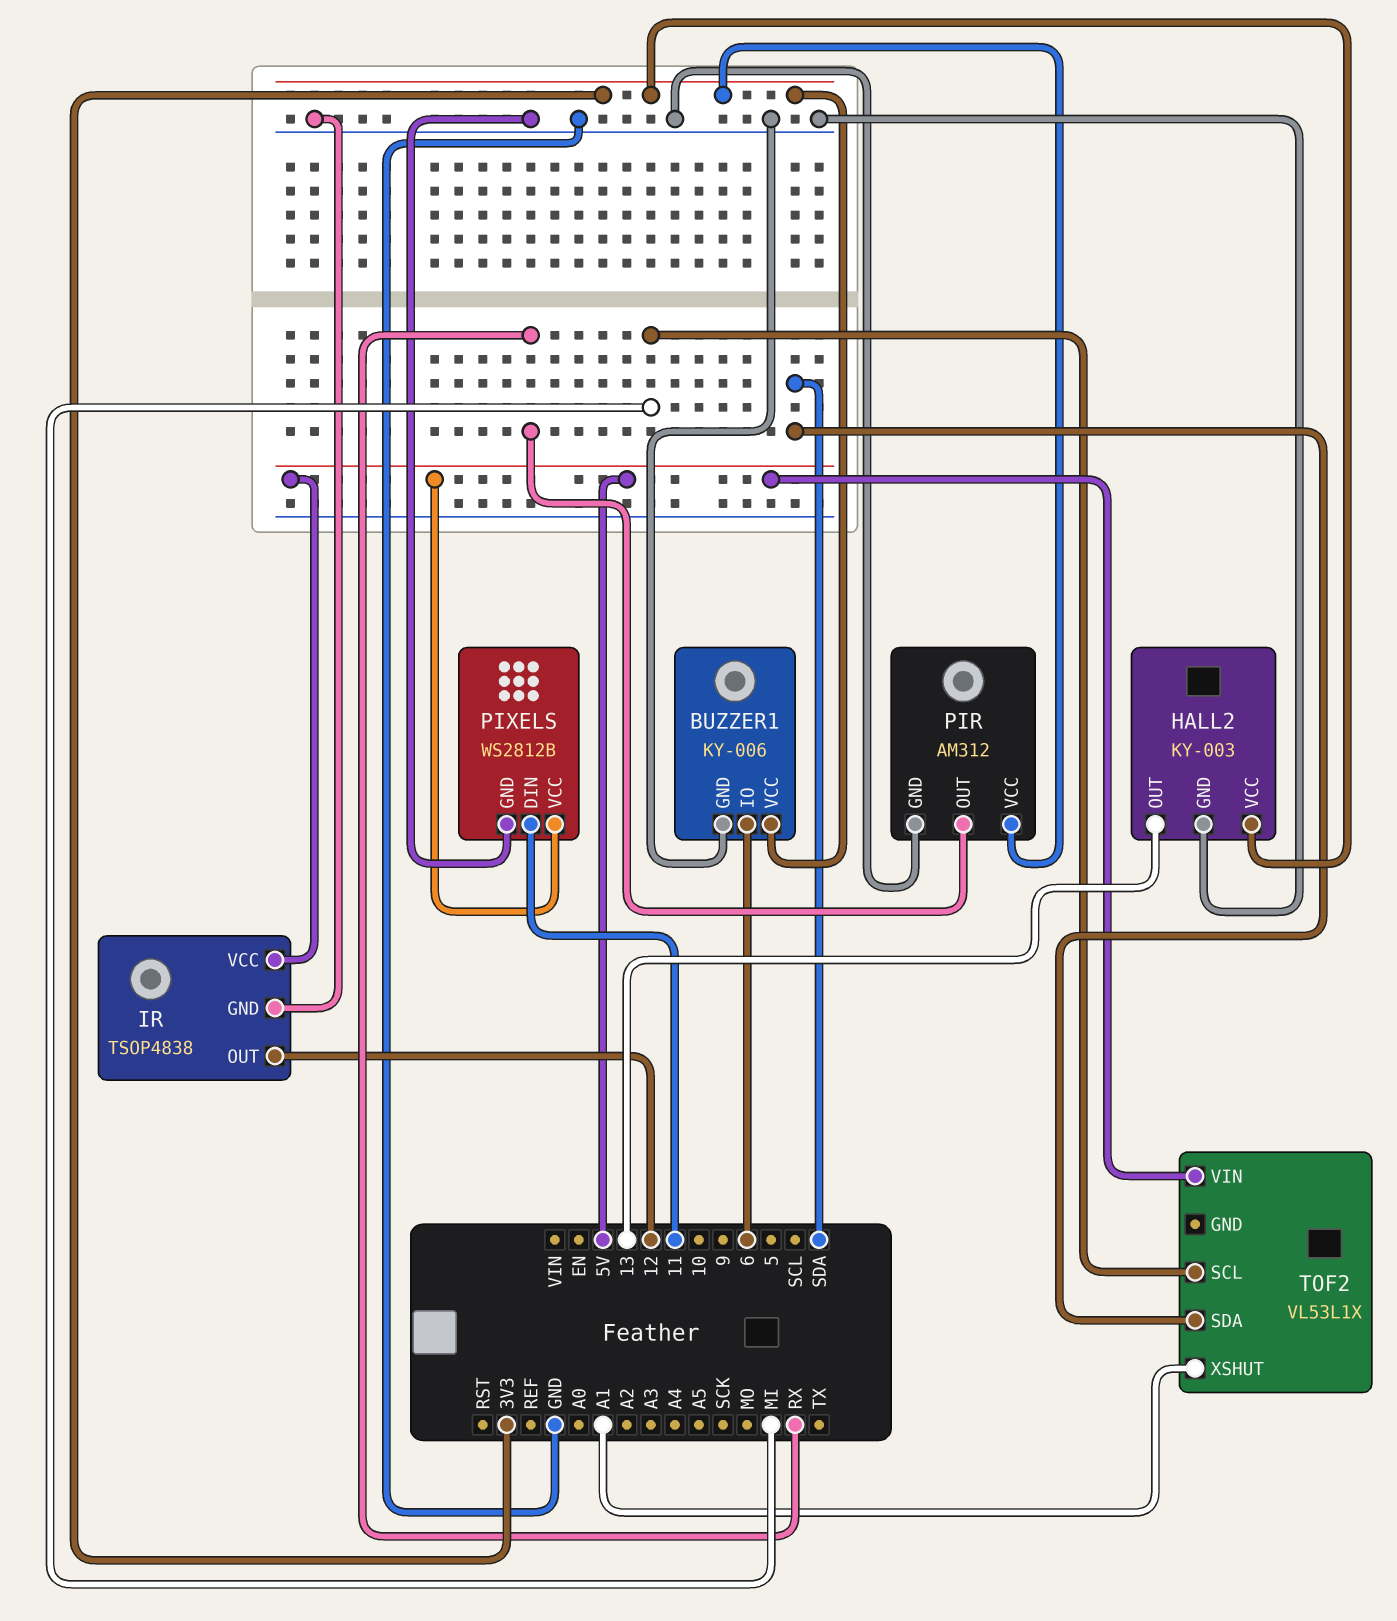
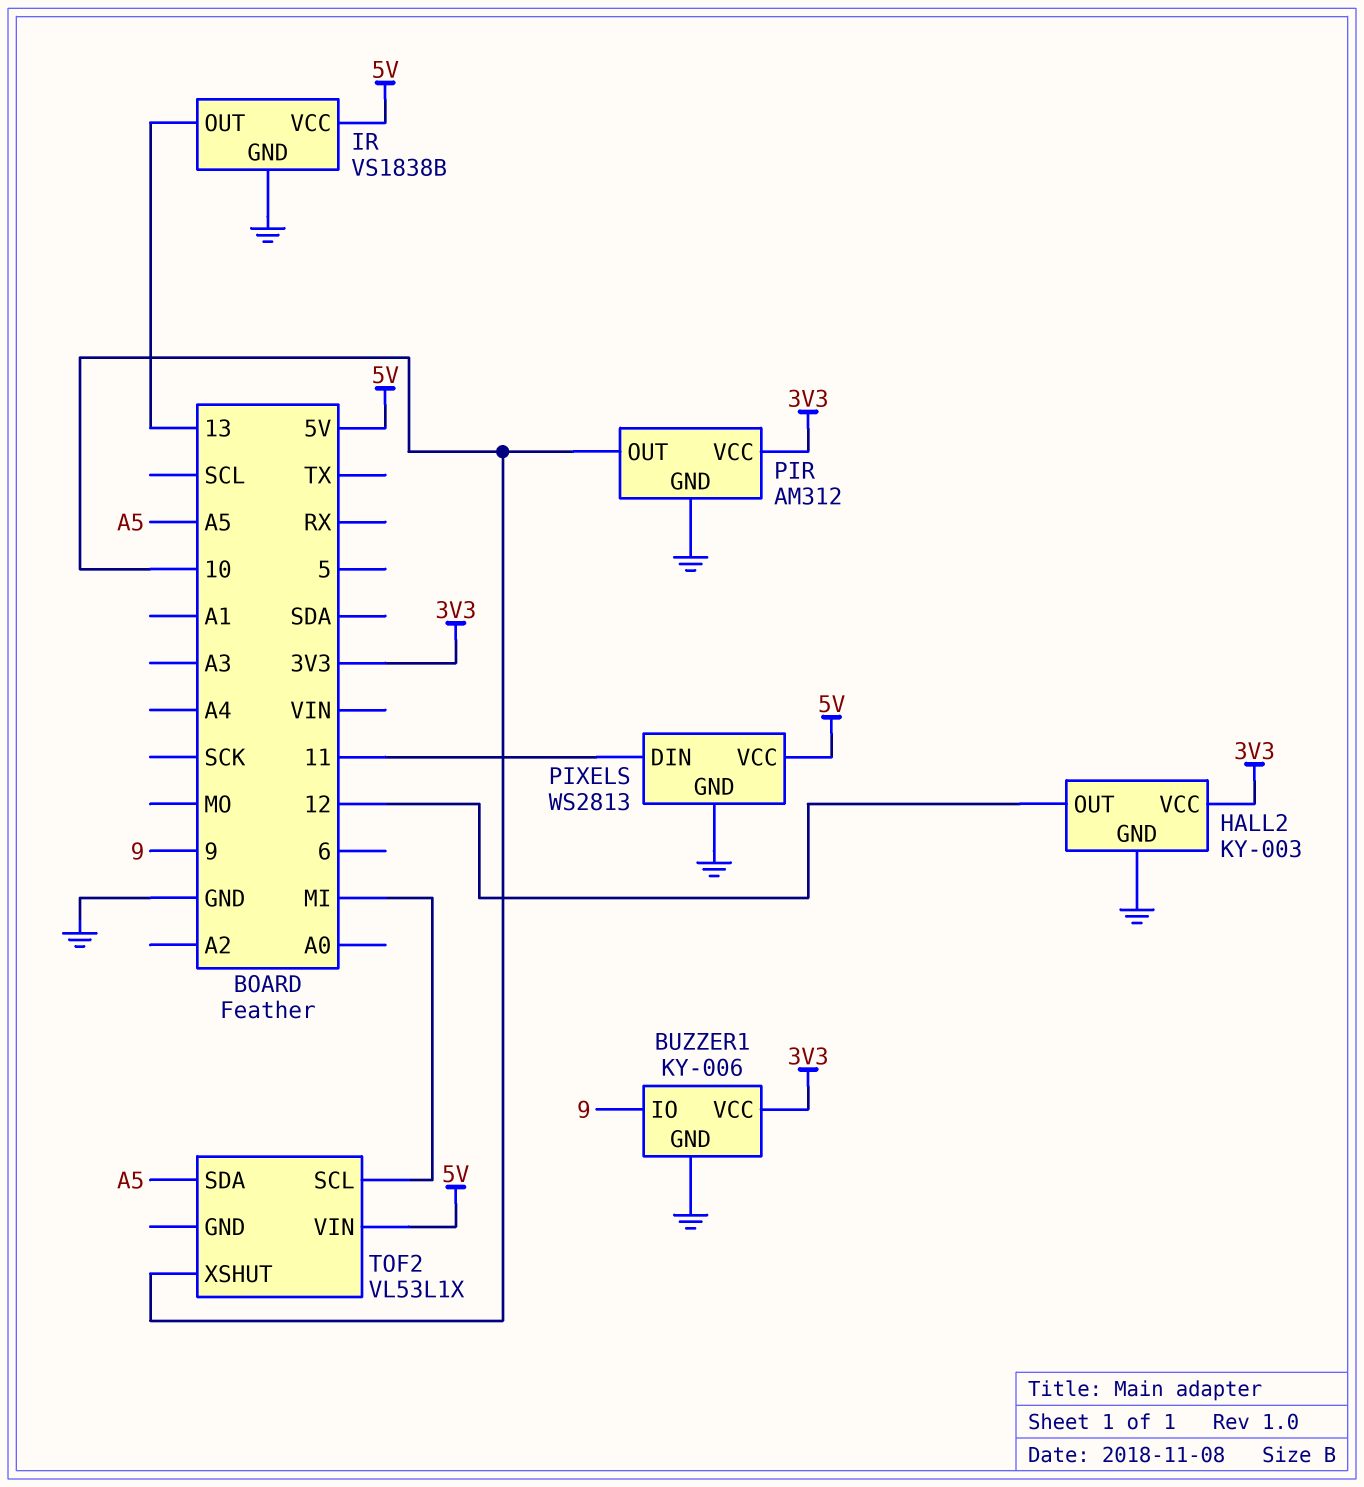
BUZZER1 pin IO: 6 -> 9
HALL2 pin OUT: 13 -> 12
IR: TSOP4838 -> VS1838B
IR pin OUT: 12 -> 13
PIR pin OUT: RX -> 10
PIXELS: WS2812B -> WS2813
TOF2 pin SDA: SDA -> A5
TOF2 pin XSHUT: A1 -> 10

